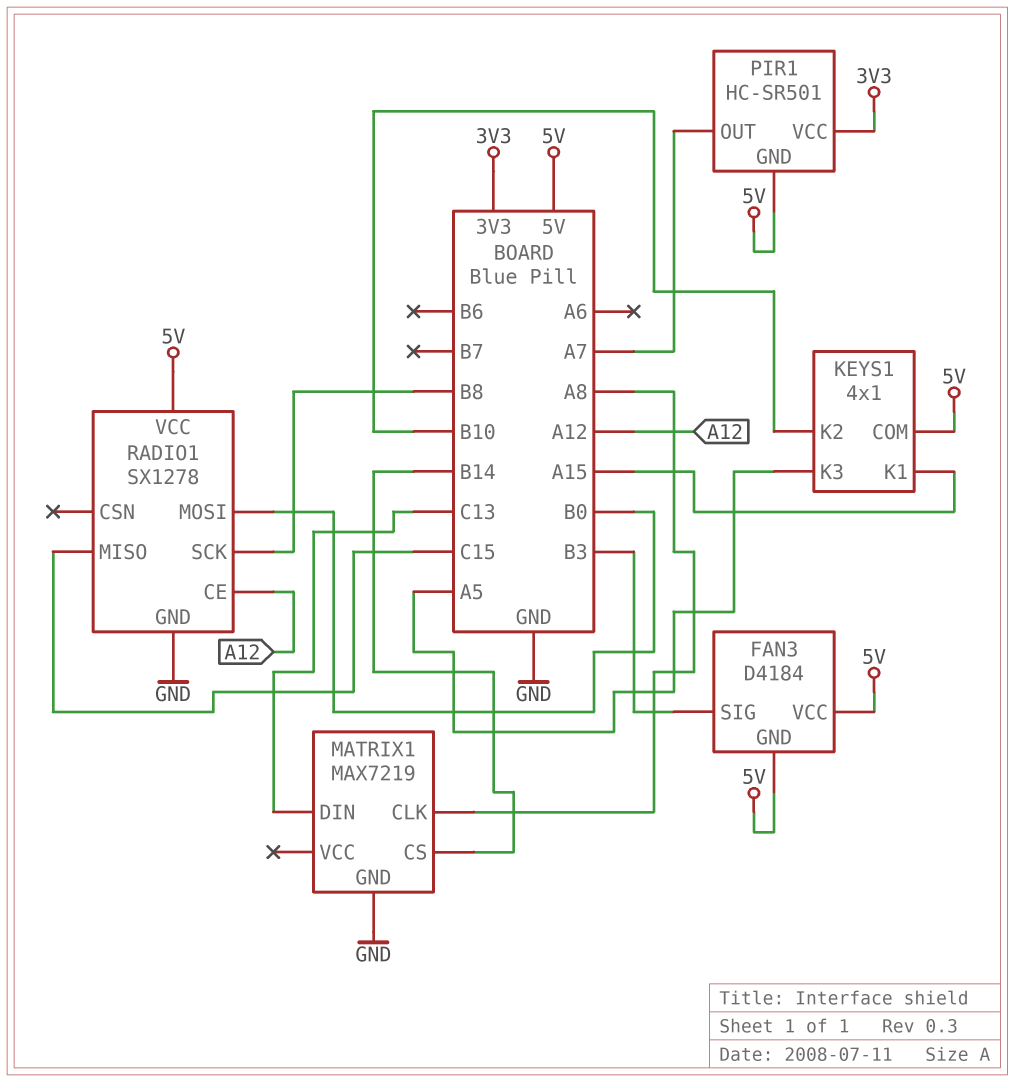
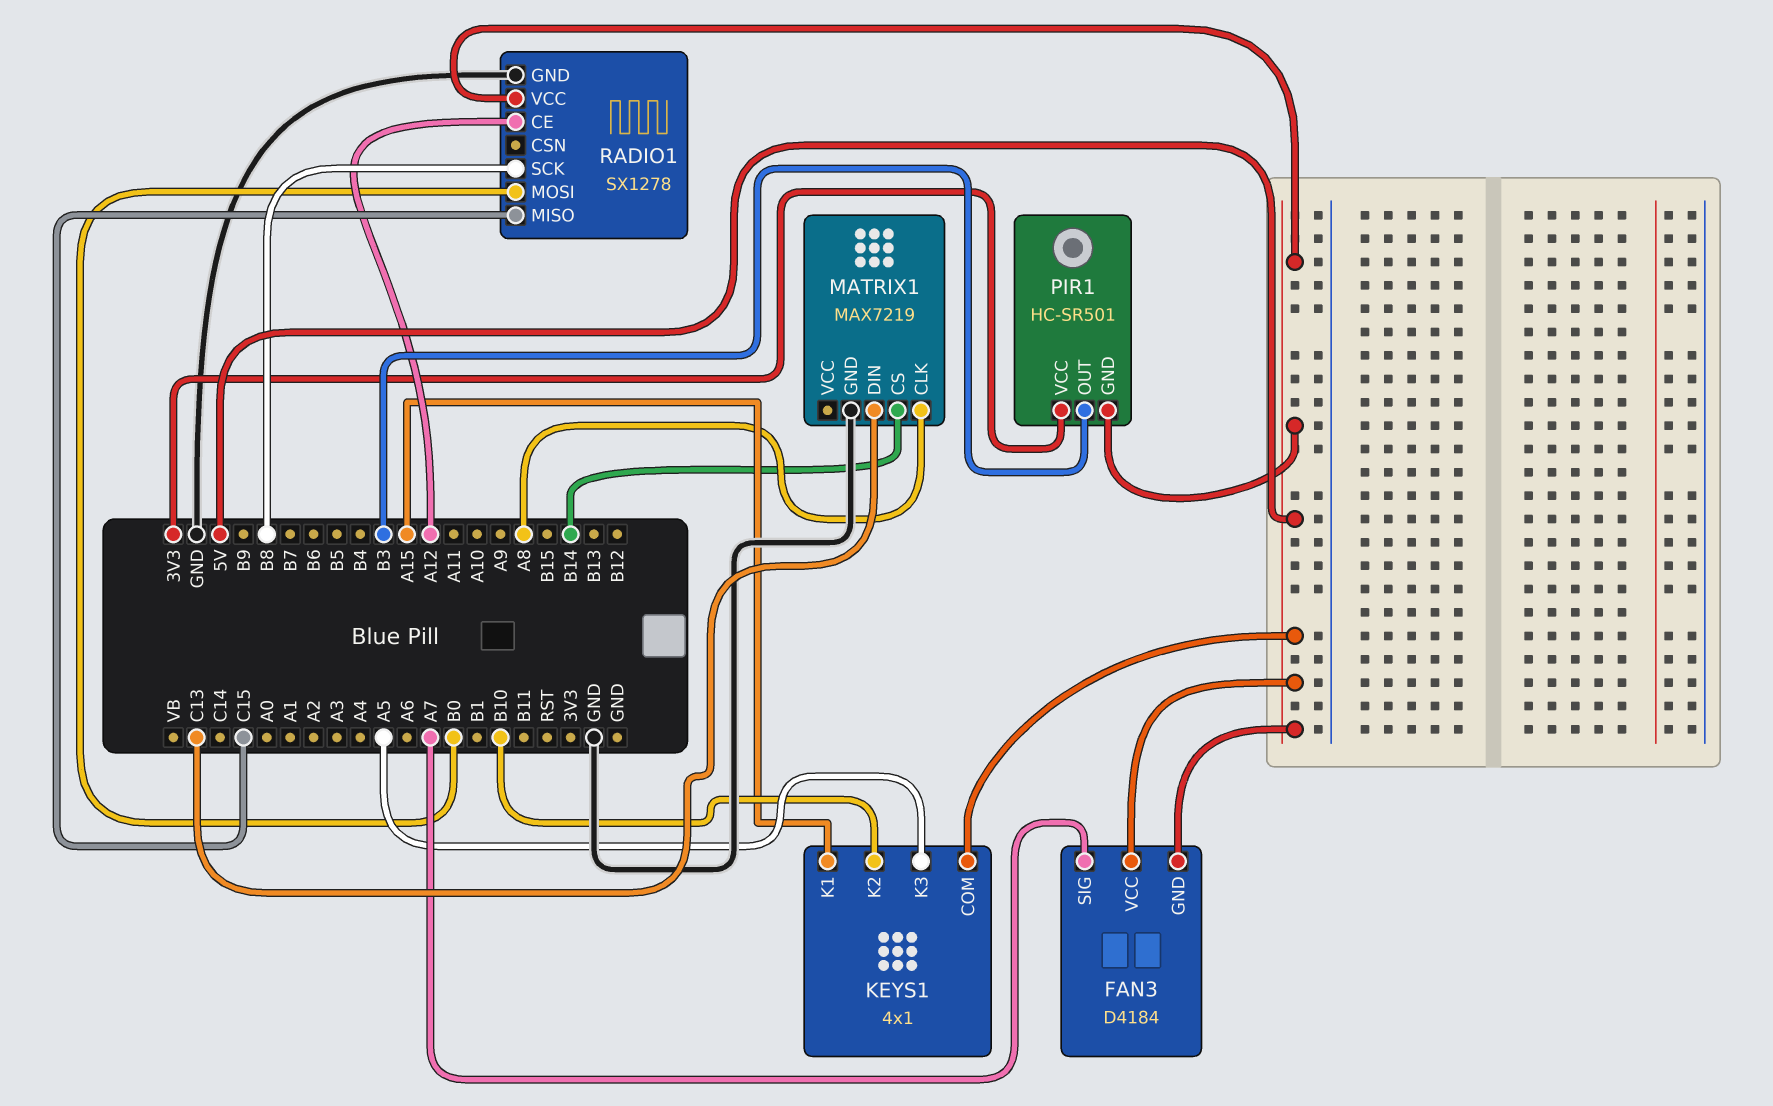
FAN3 pin SIG: B3 -> A7
PIR1 pin OUT: A7 -> B3

